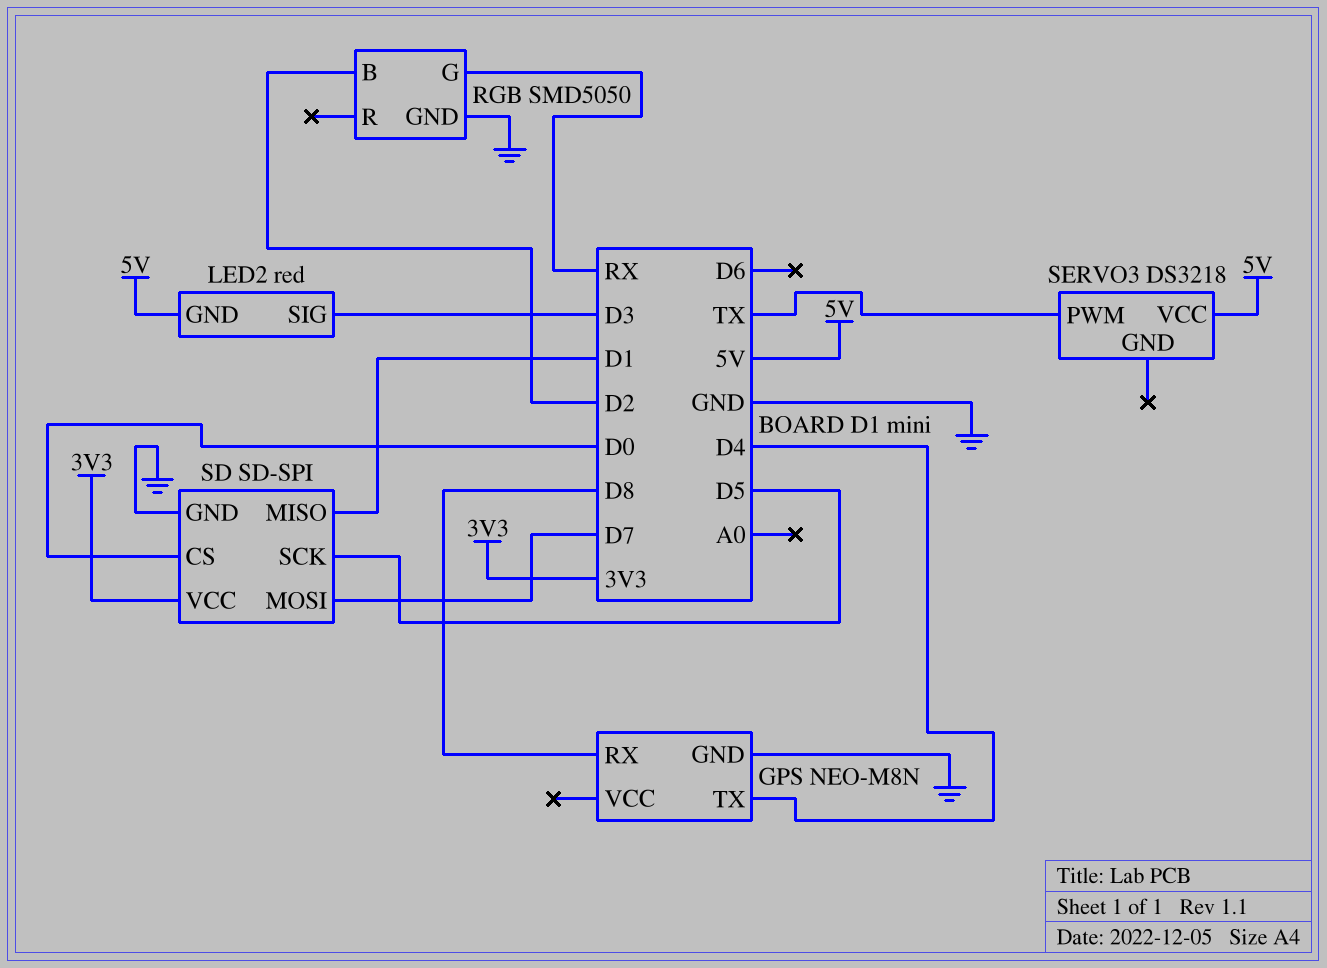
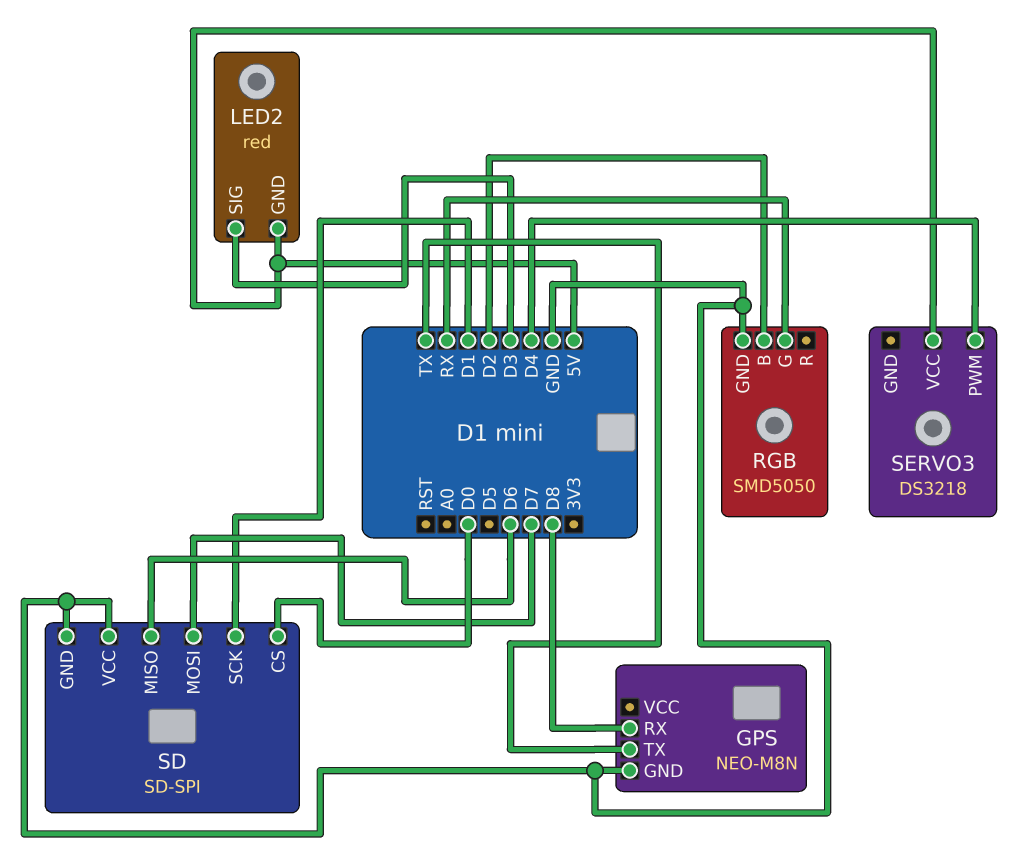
GPS pin TX: D4 -> TX
SD pin MISO: D1 -> D6
SD pin SCK: D5 -> D1
SD pin VCC: 3V3 -> GND
SERVO3 pin PWM: TX -> D4

